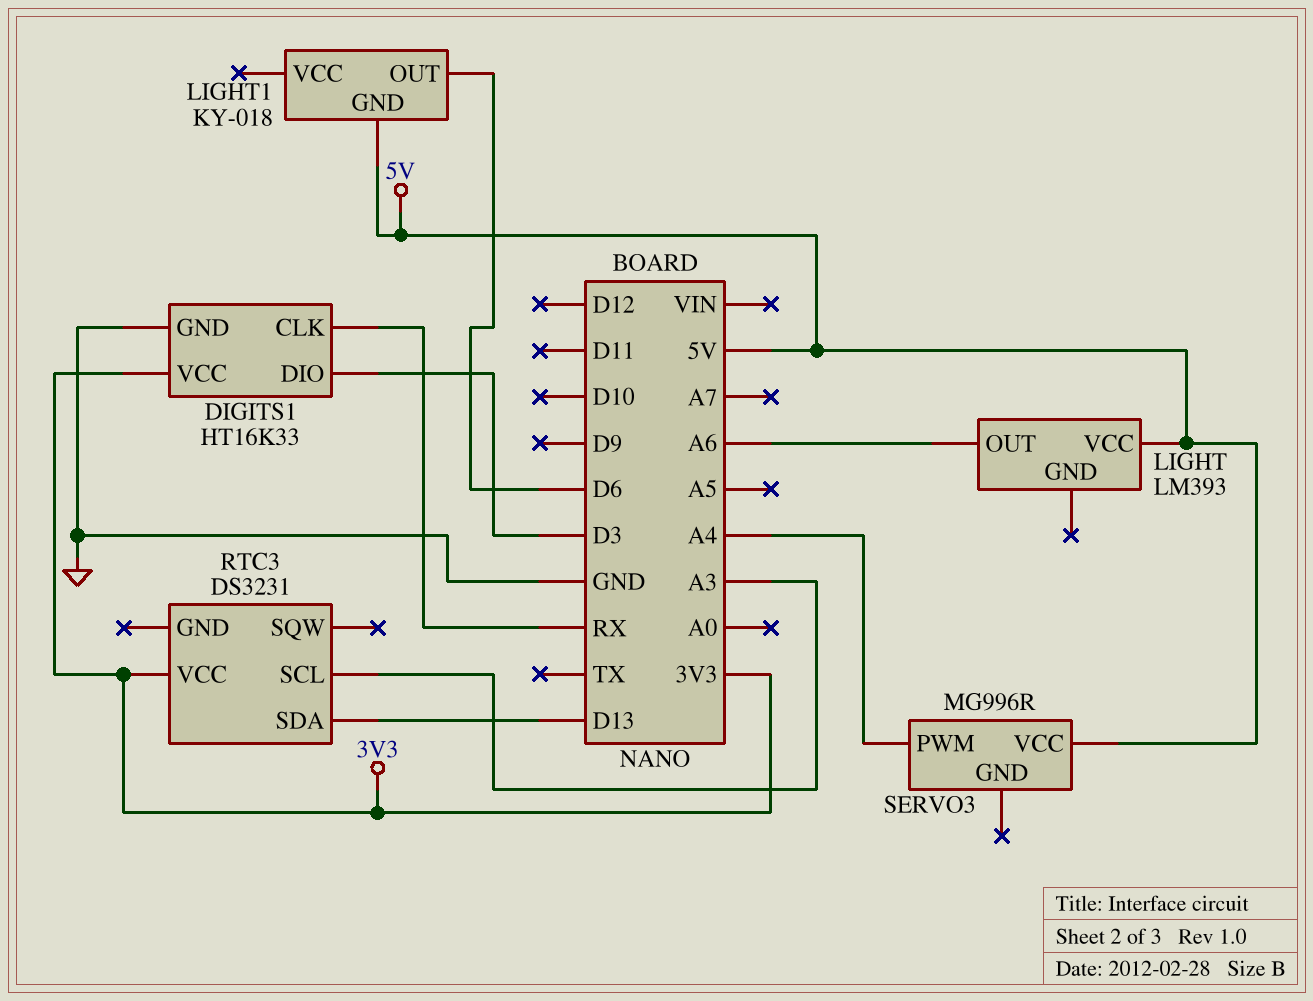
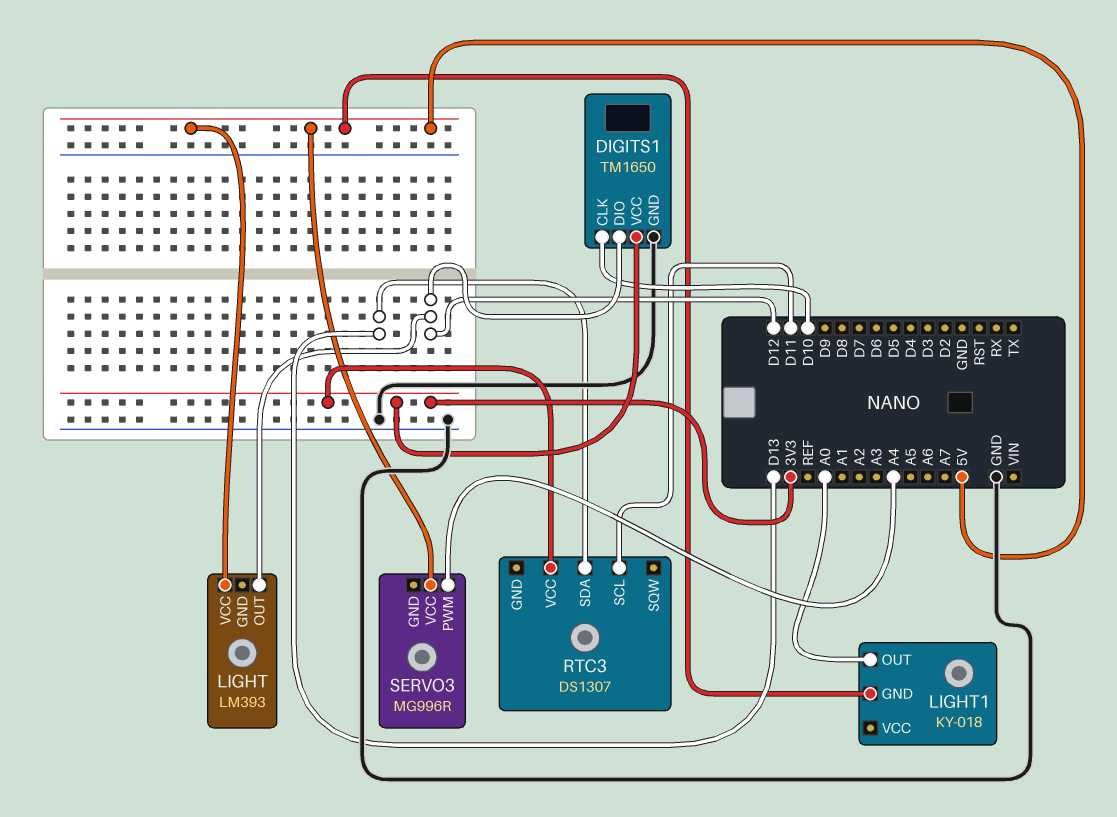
DIGITS1: HT16K33 -> TM1650
DIGITS1 pin CLK: RX -> D10
DIGITS1 pin DIO: D3 -> D12
LIGHT pin OUT: A6 -> D12
LIGHT1 pin OUT: D6 -> A0
RTC3: DS3231 -> DS1307
RTC3 pin SCL: A3 -> D11

